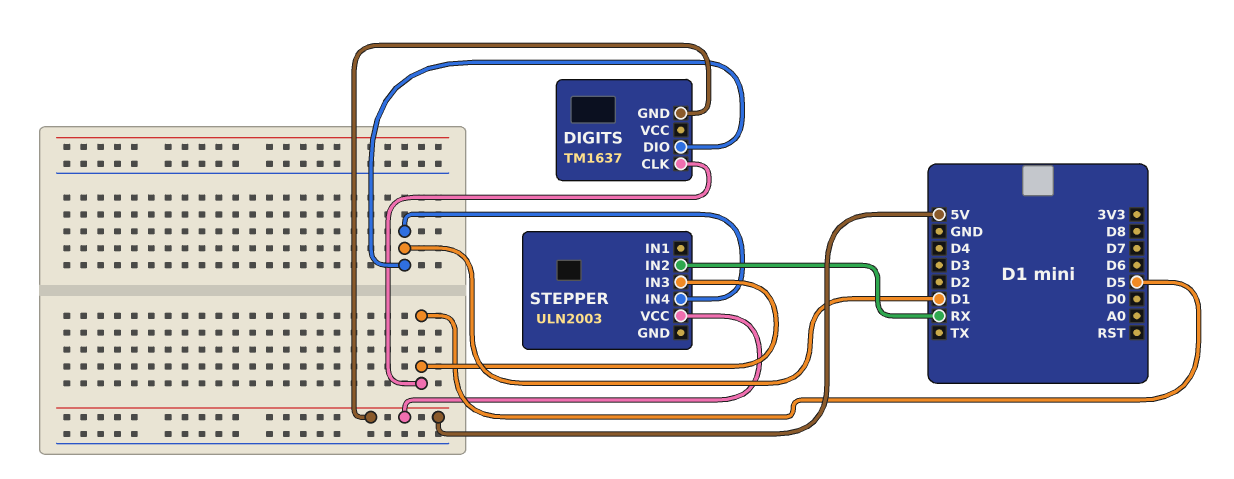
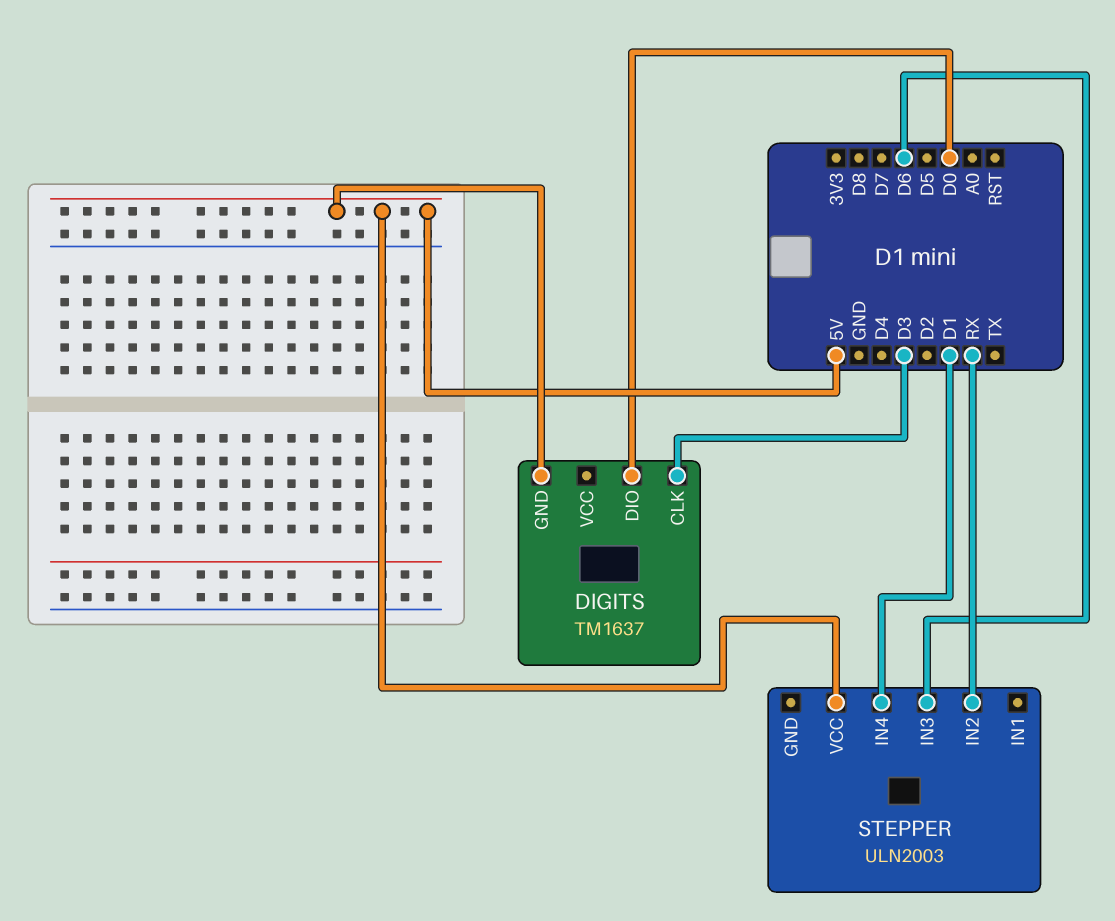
DIGITS pin CLK: D5 -> D3
DIGITS pin DIO: D1 -> D0
STEPPER pin IN3: D5 -> D6

